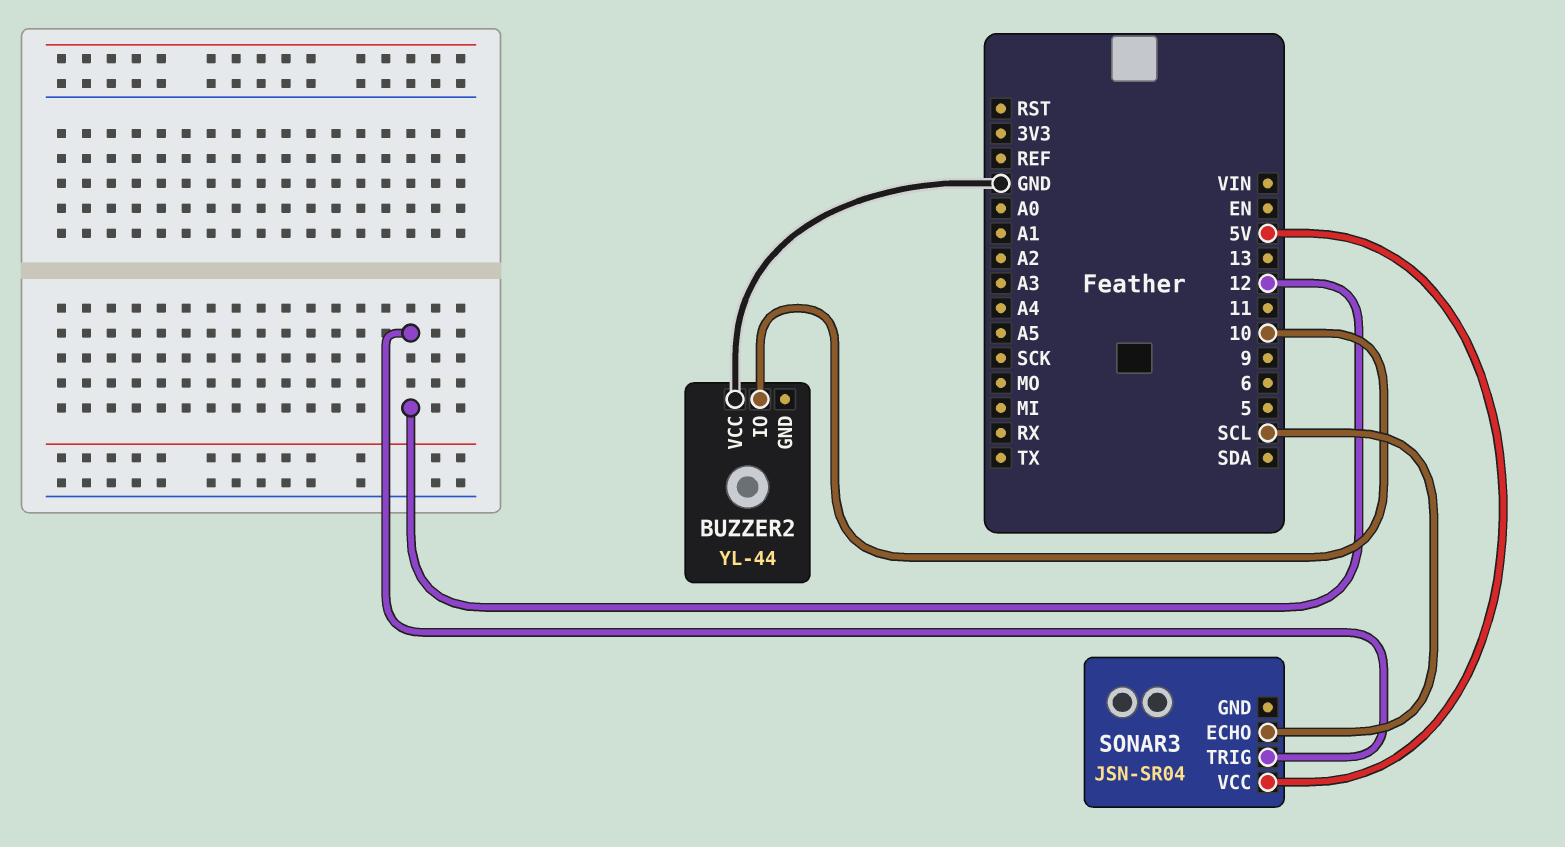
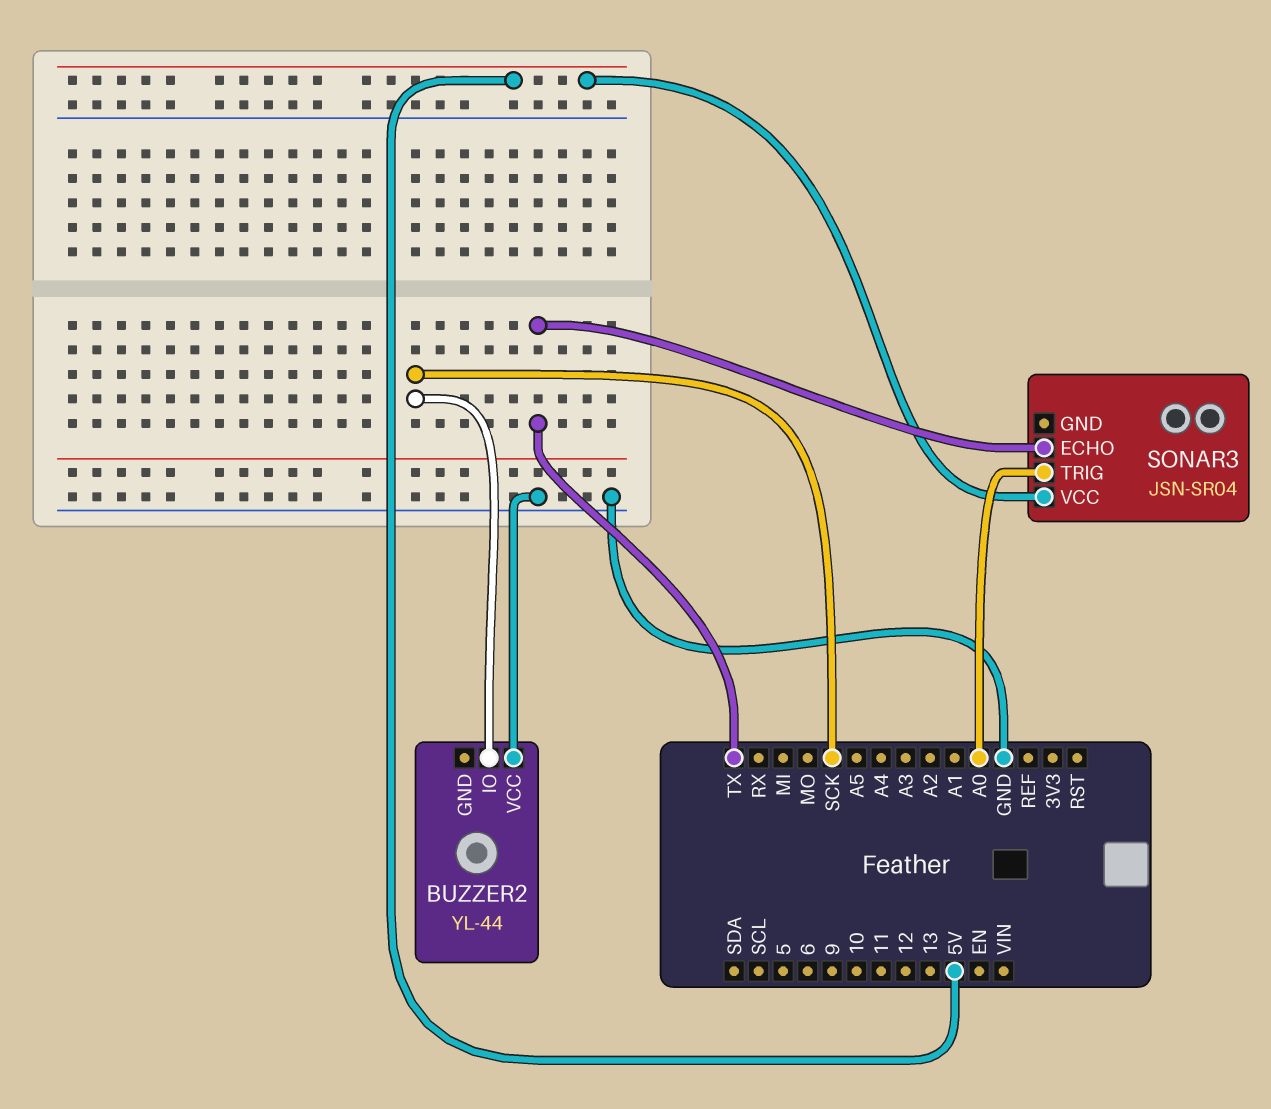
BUZZER2 pin IO: 10 -> SCK
SONAR3 pin ECHO: SCL -> TX
SONAR3 pin TRIG: 12 -> A0

